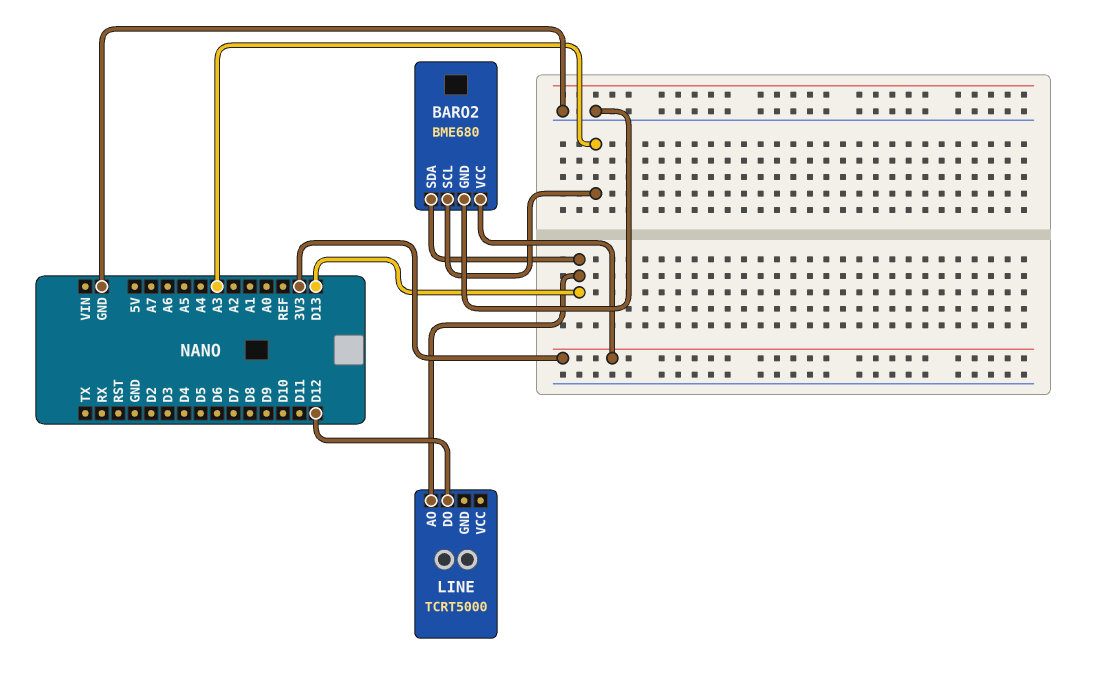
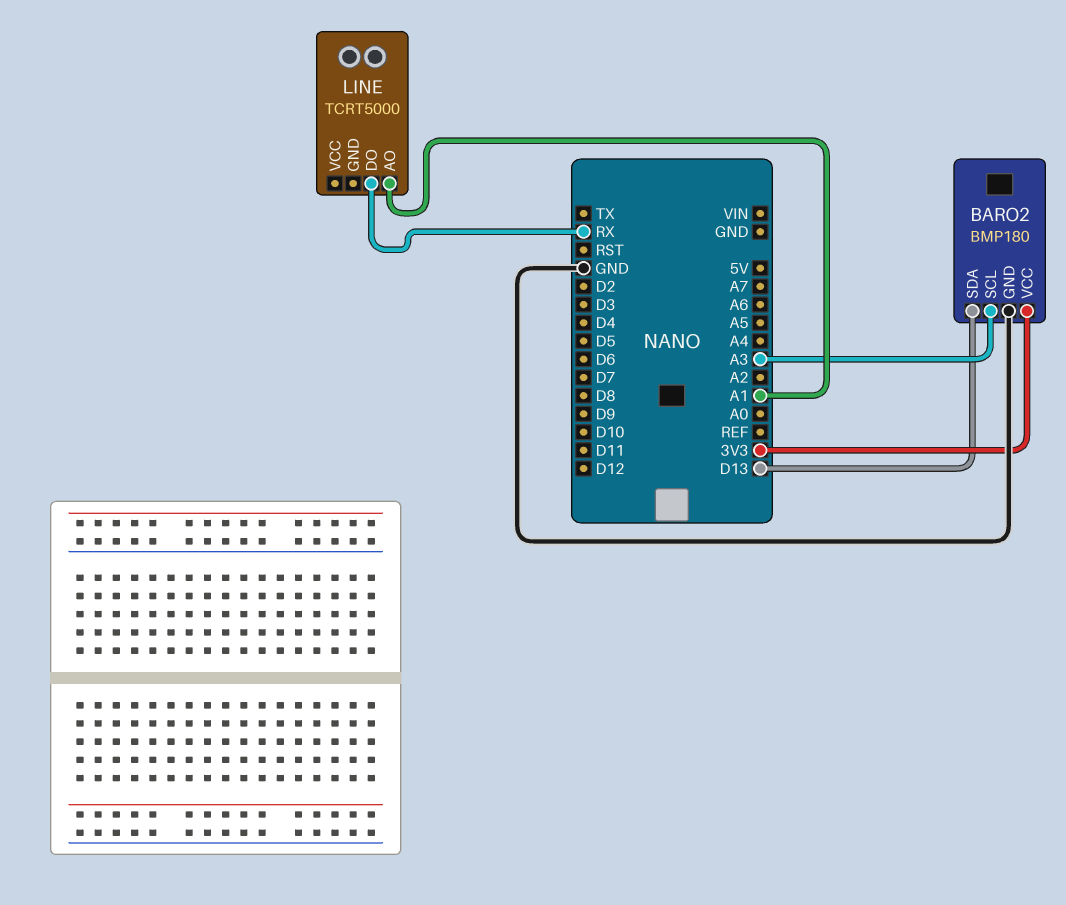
BARO2: BME680 -> BMP180
LINE pin AO: D13 -> A1
LINE pin DO: D12 -> RX

